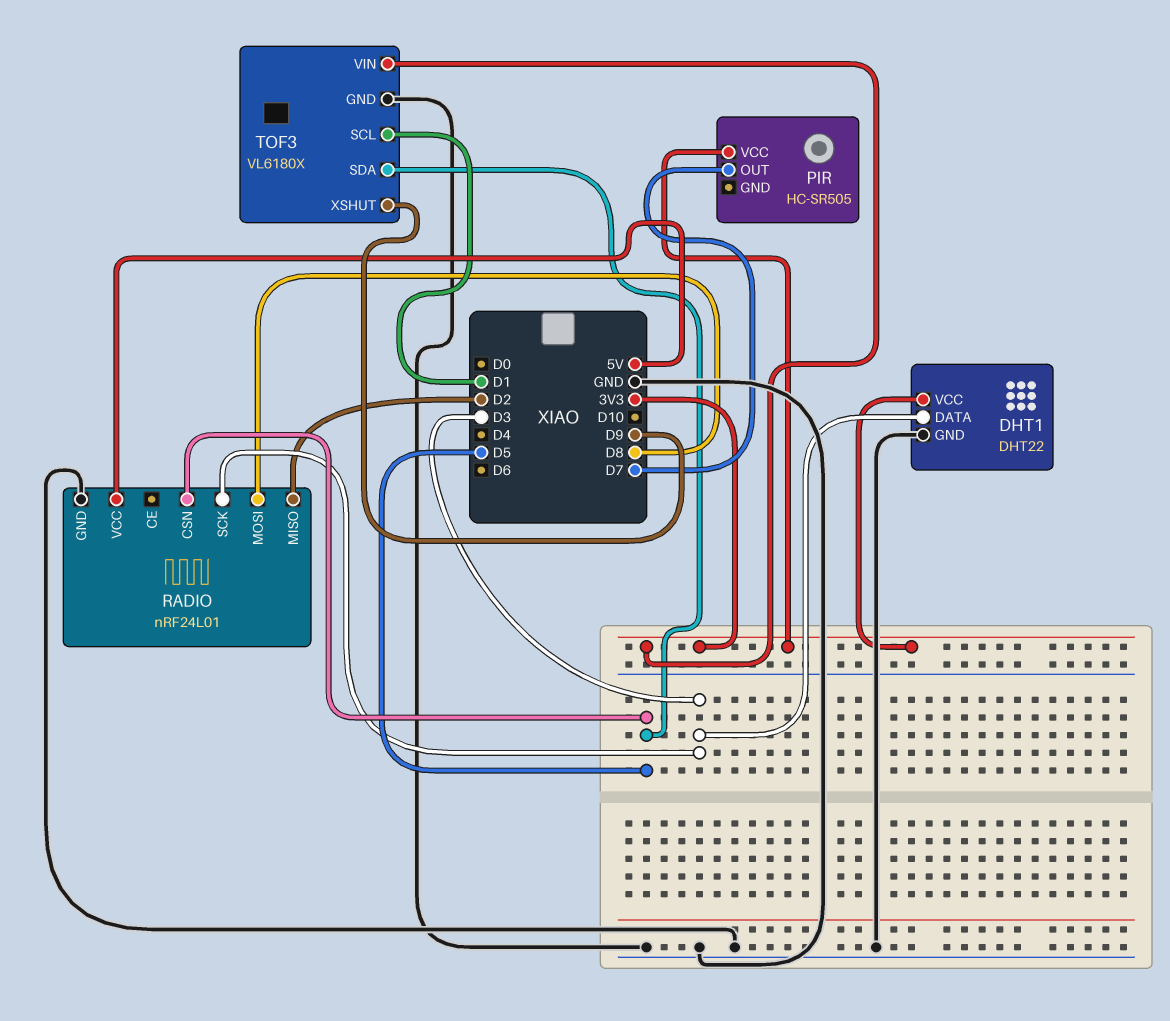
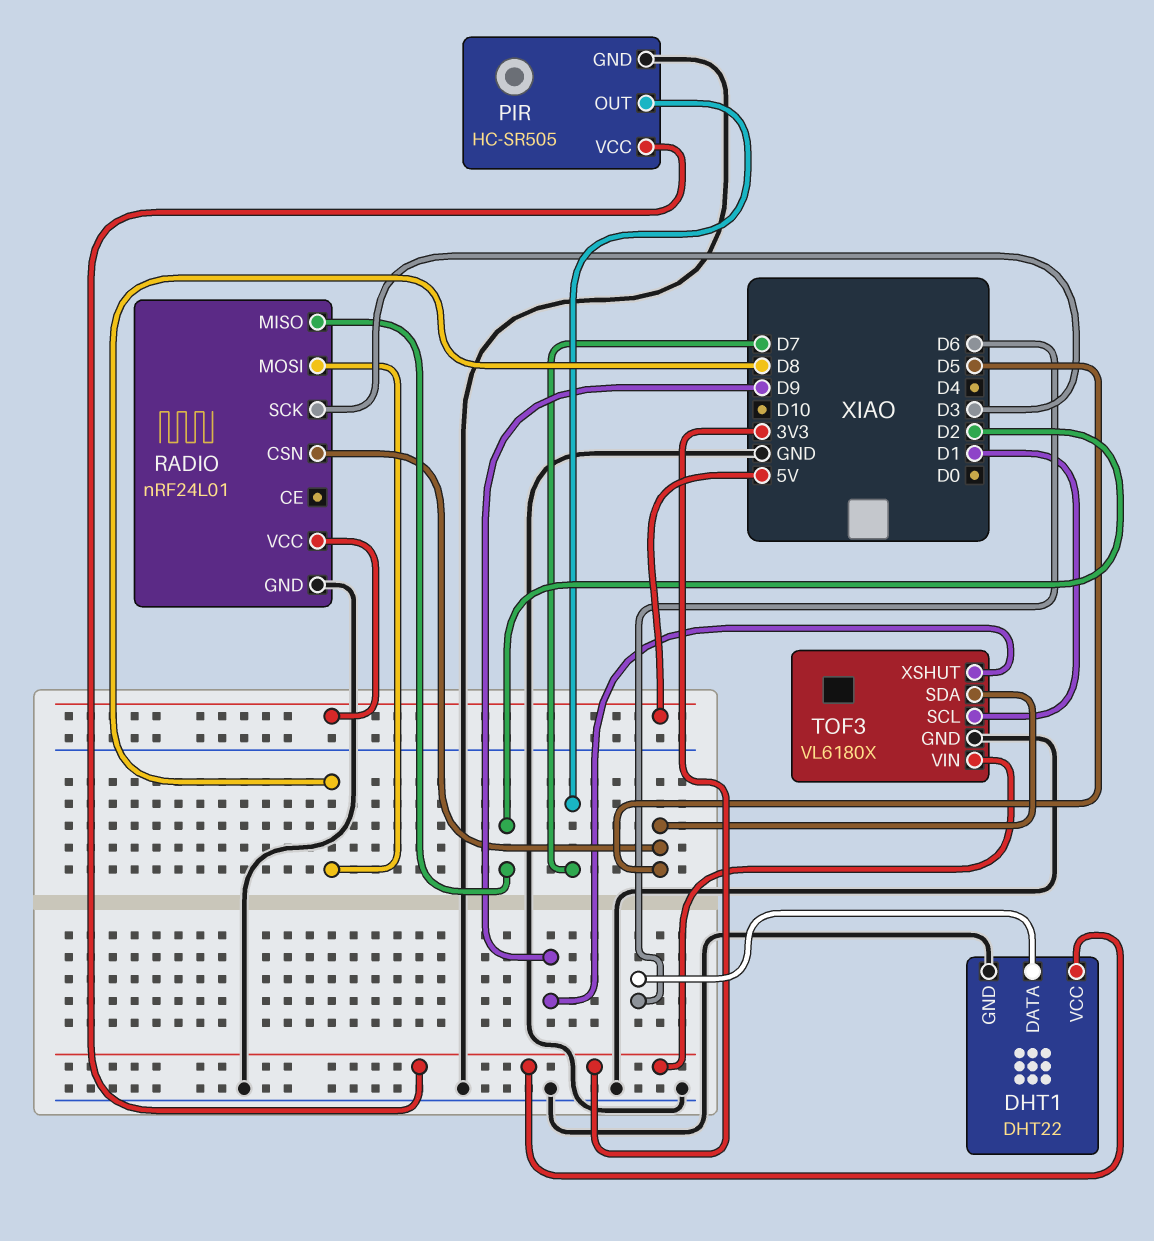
DHT1 pin DATA: D3 -> D6
PIR pin GND: none -> GND

